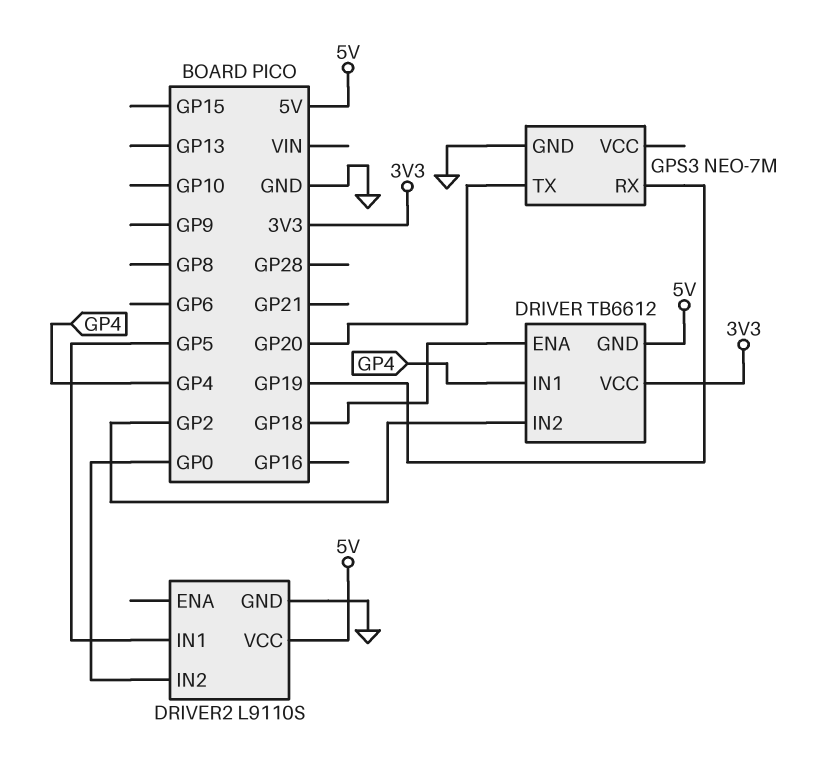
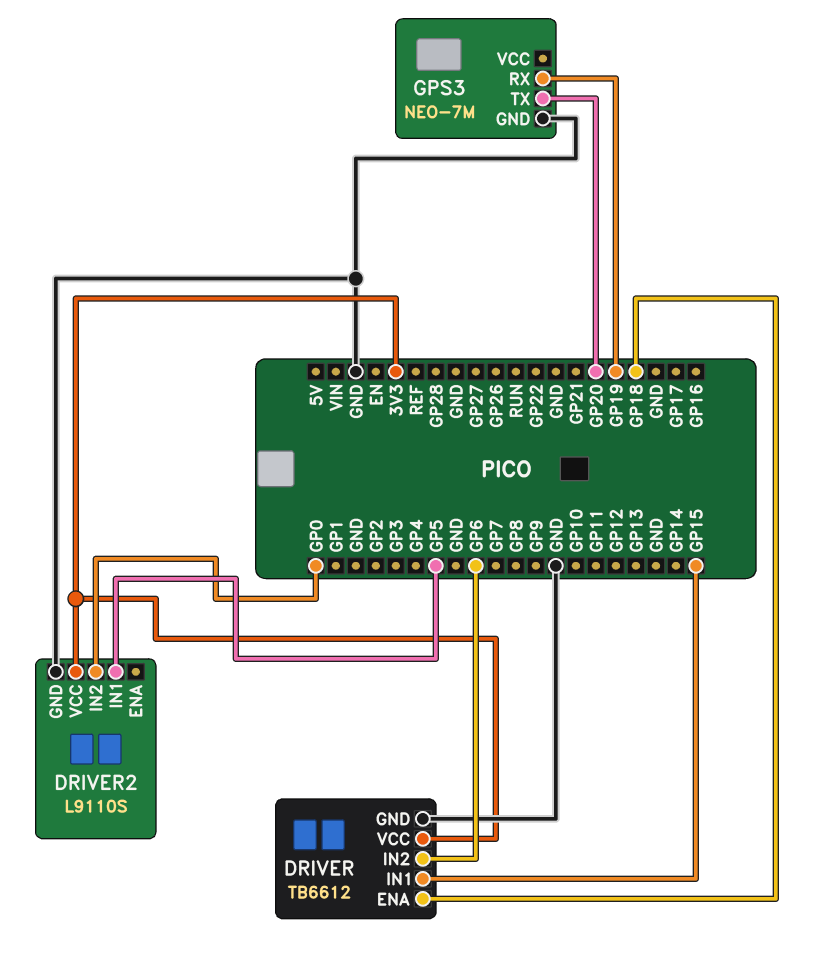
DRIVER pin GND: 5V -> GND
DRIVER pin IN1: GP4 -> GP15
DRIVER pin IN2: GP2 -> GP6
DRIVER2 pin VCC: 5V -> 3V3

